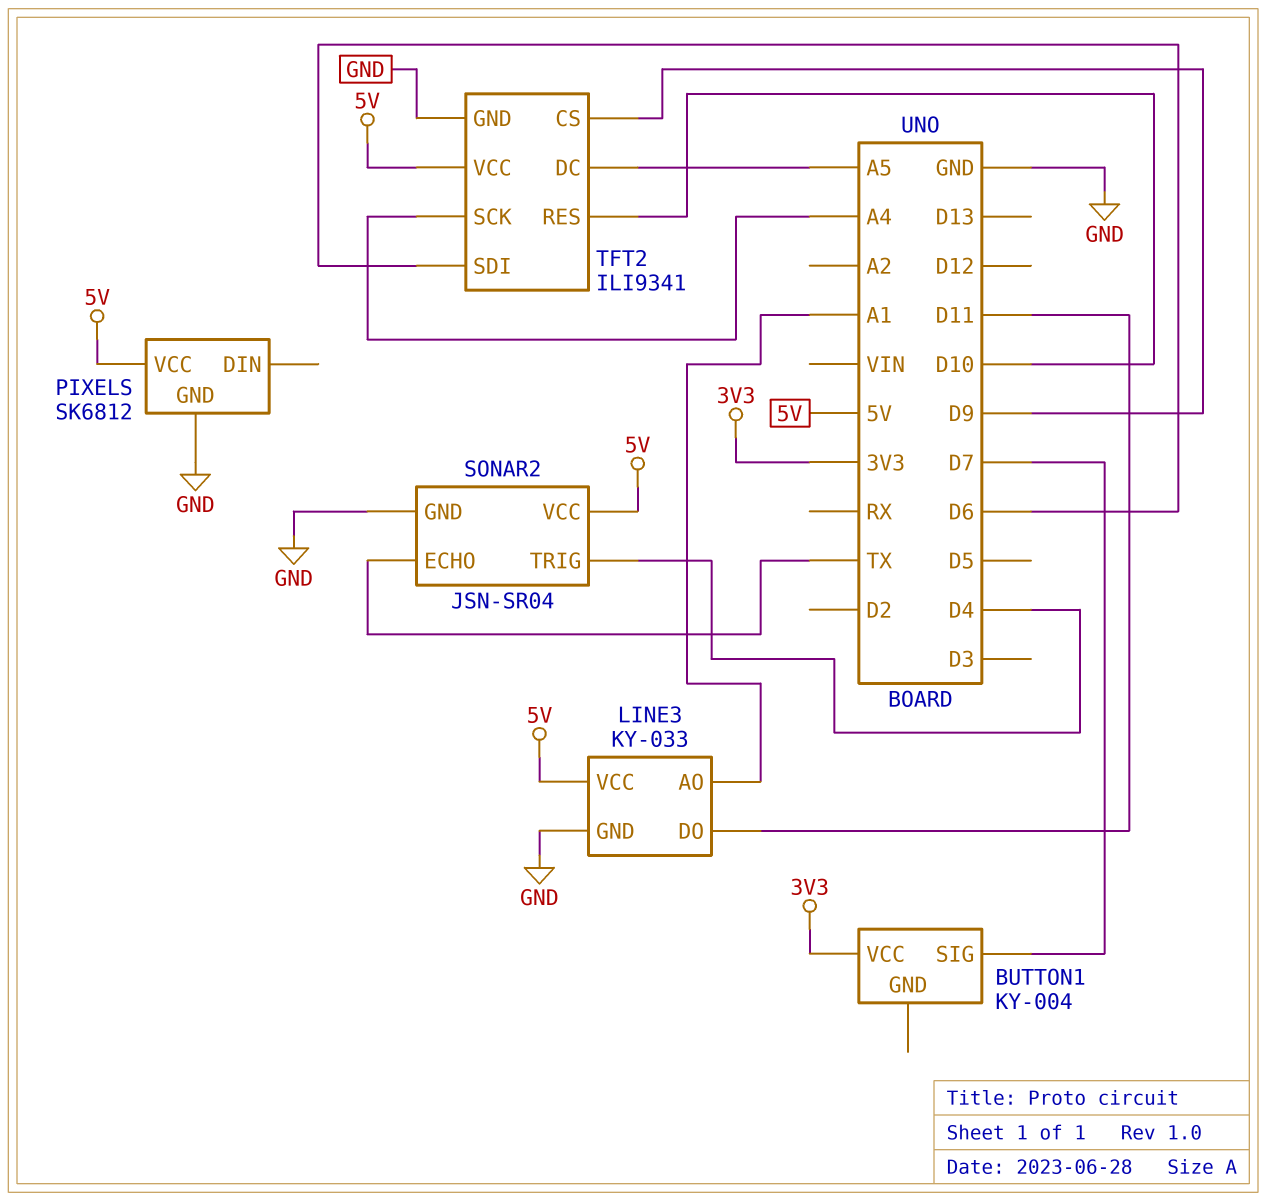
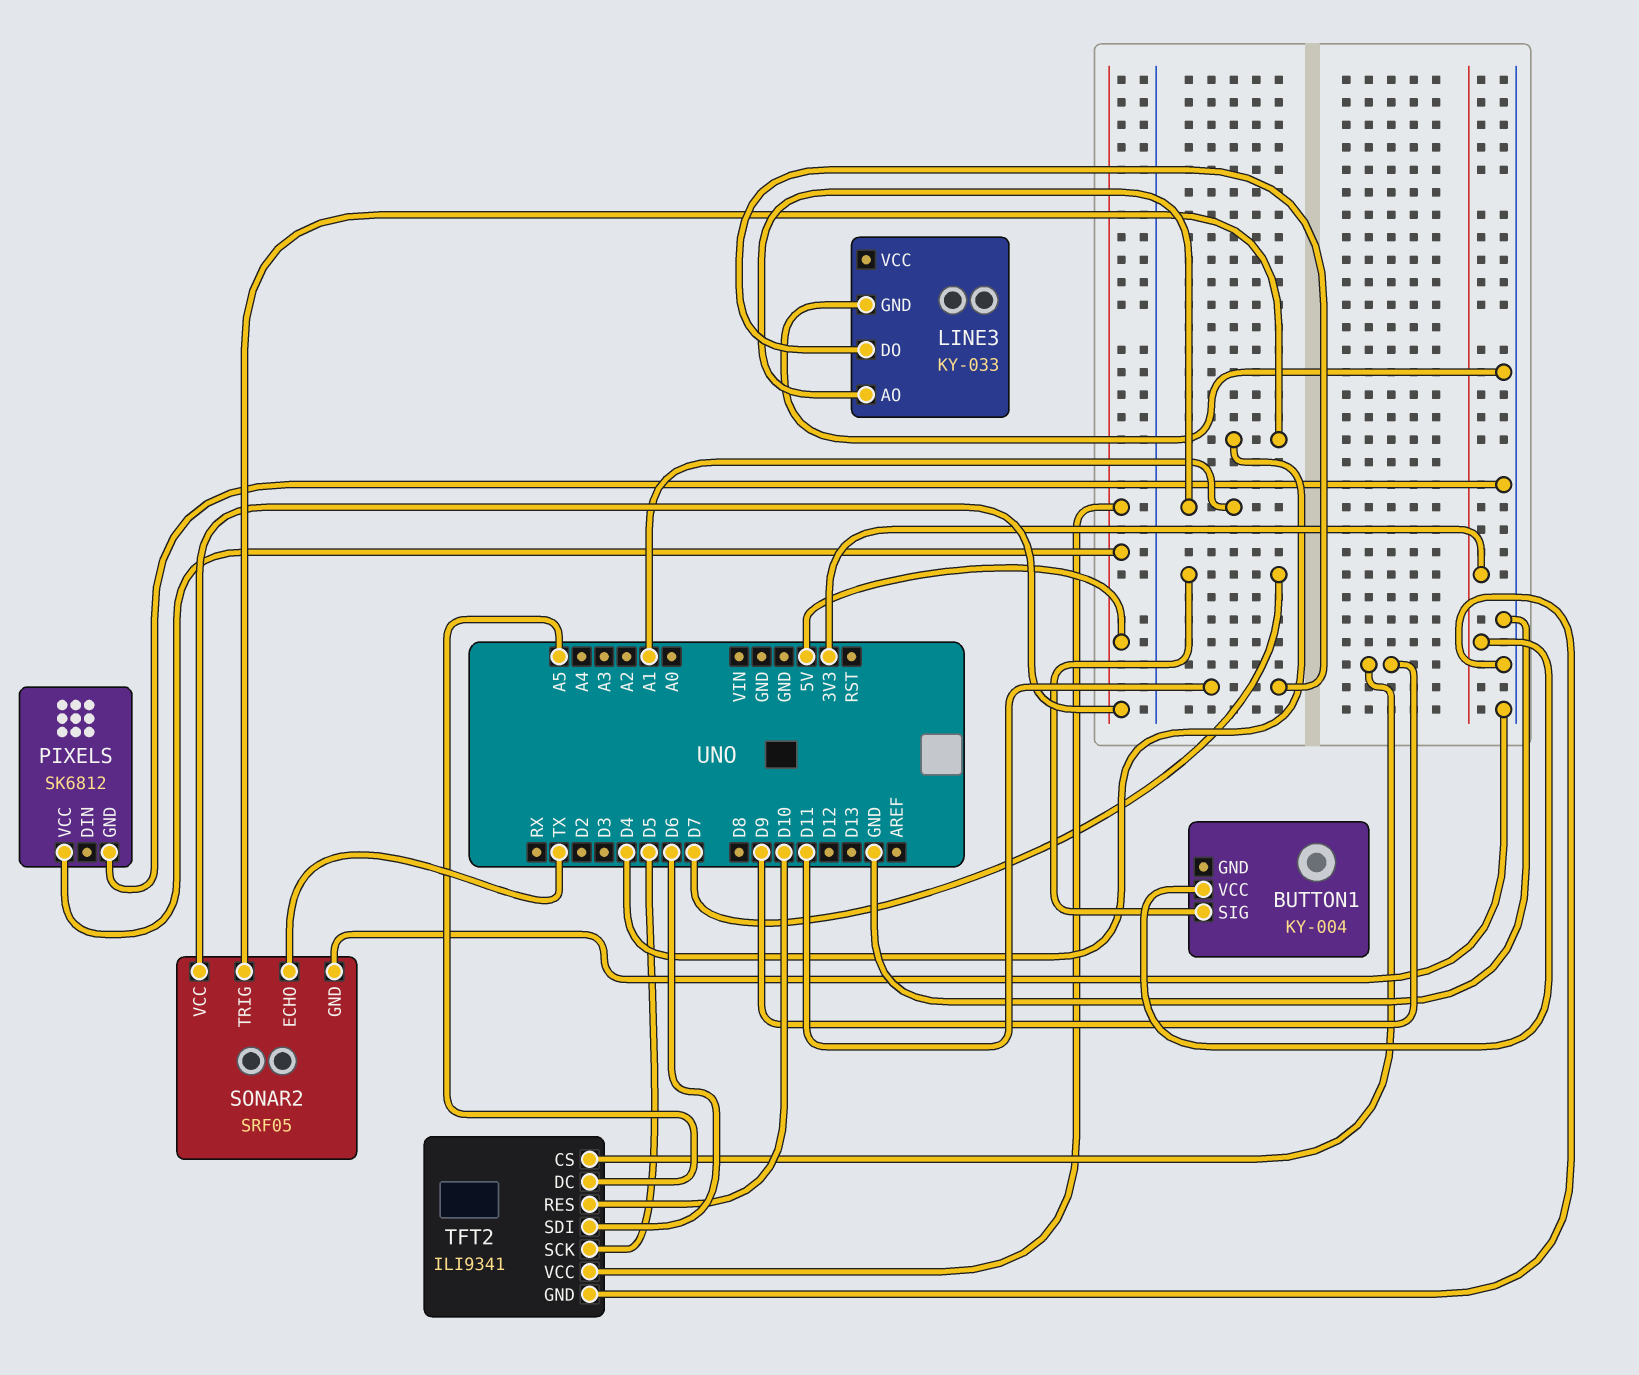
LINE3 pin VCC: 5V -> none
SONAR2: JSN-SR04 -> SRF05
TFT2 pin SCK: A4 -> D5

